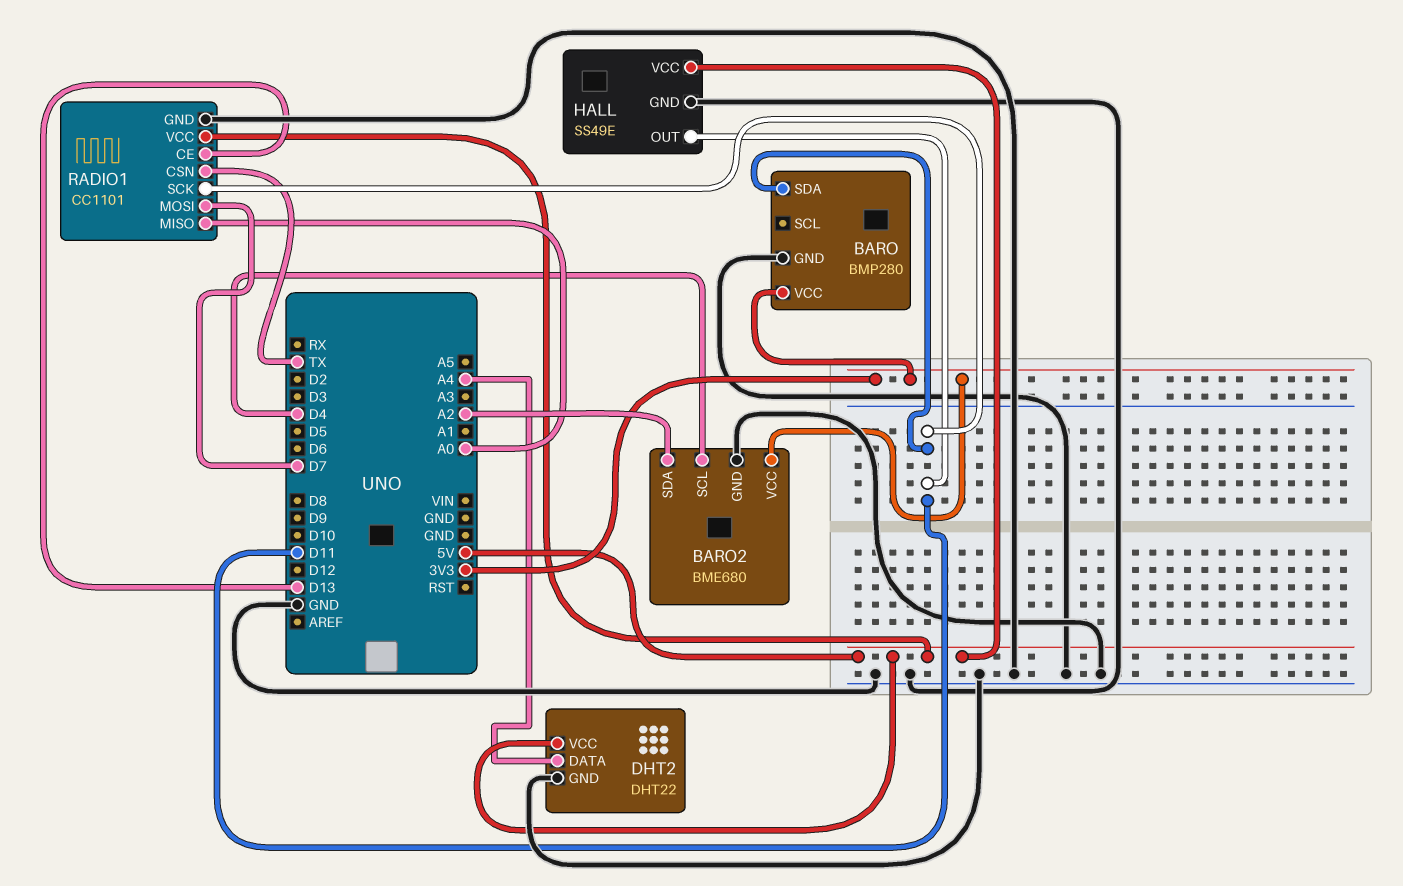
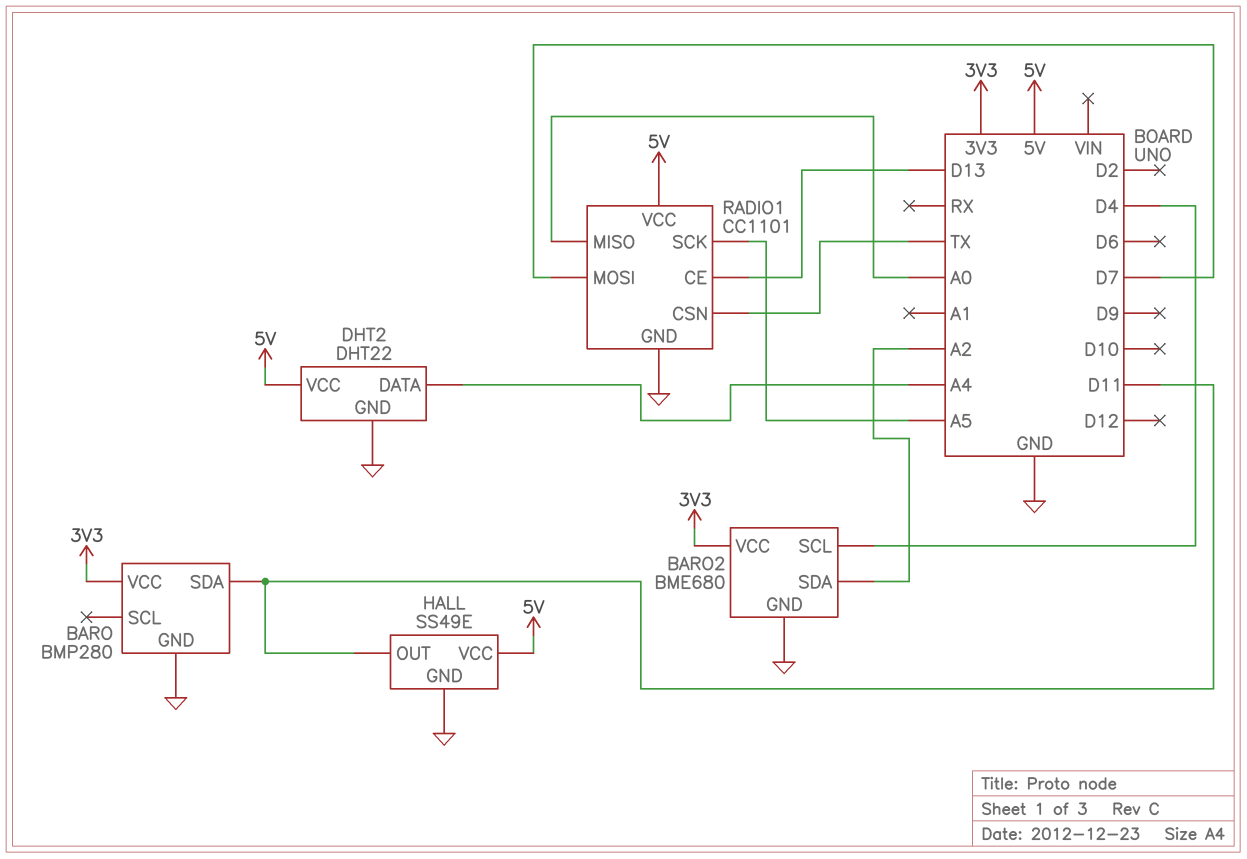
RADIO1 pin SCK: D11 -> A5

